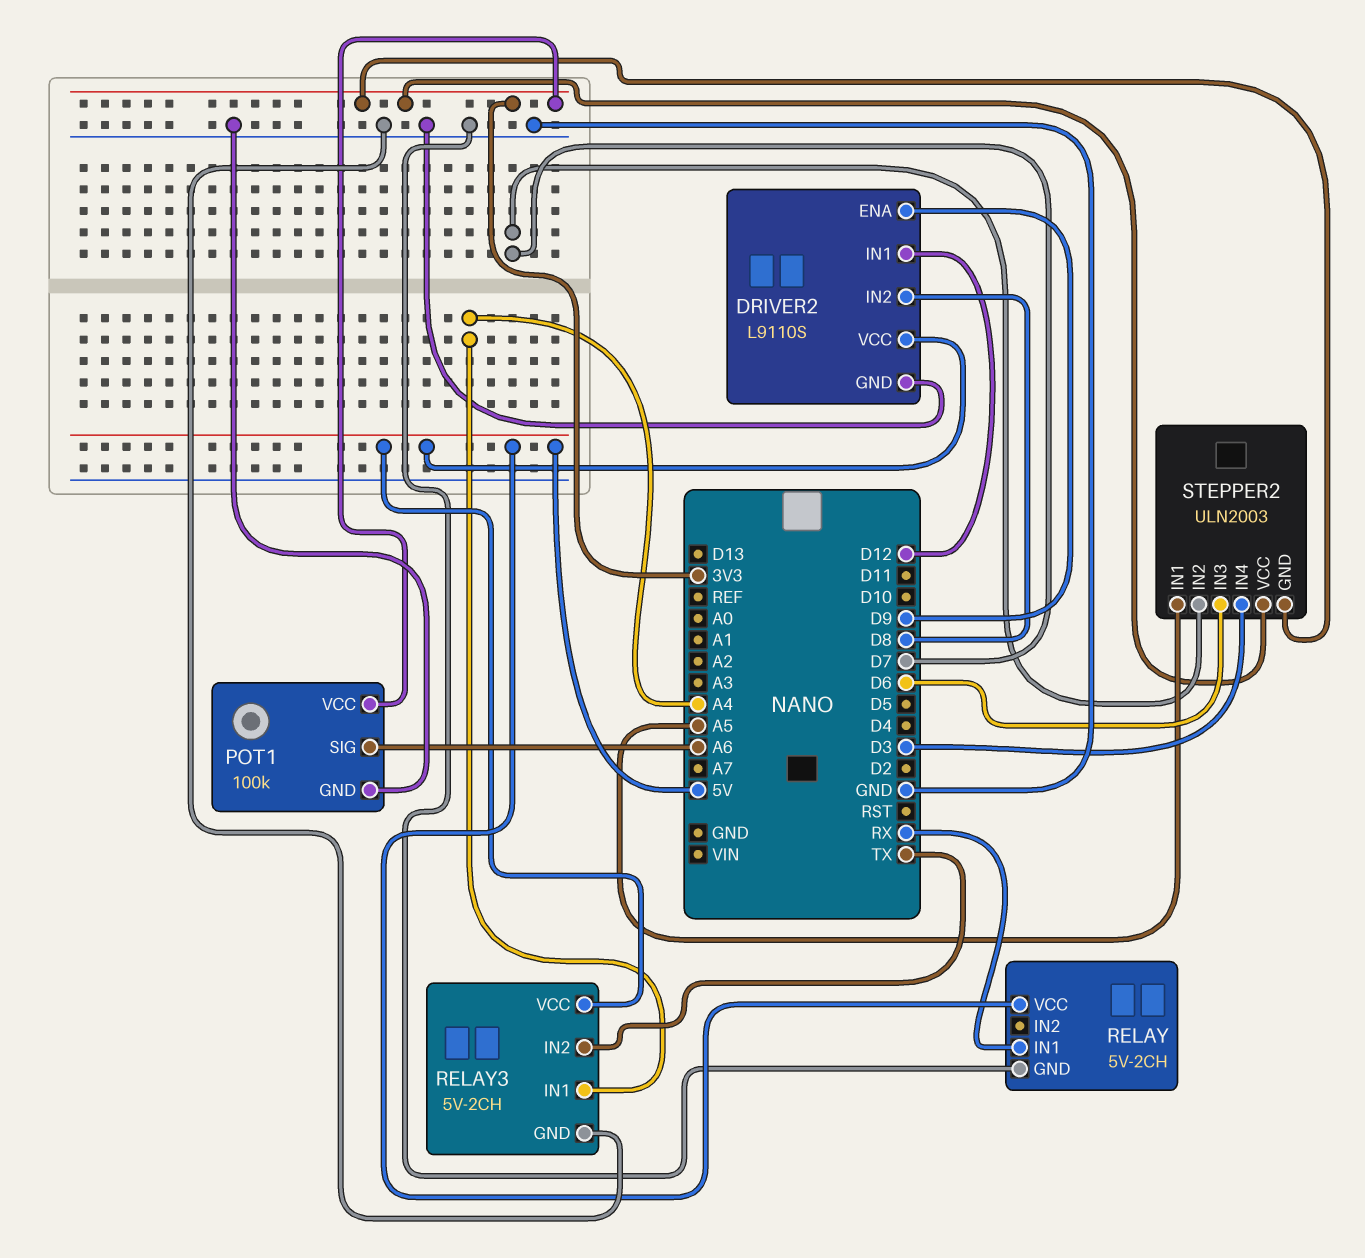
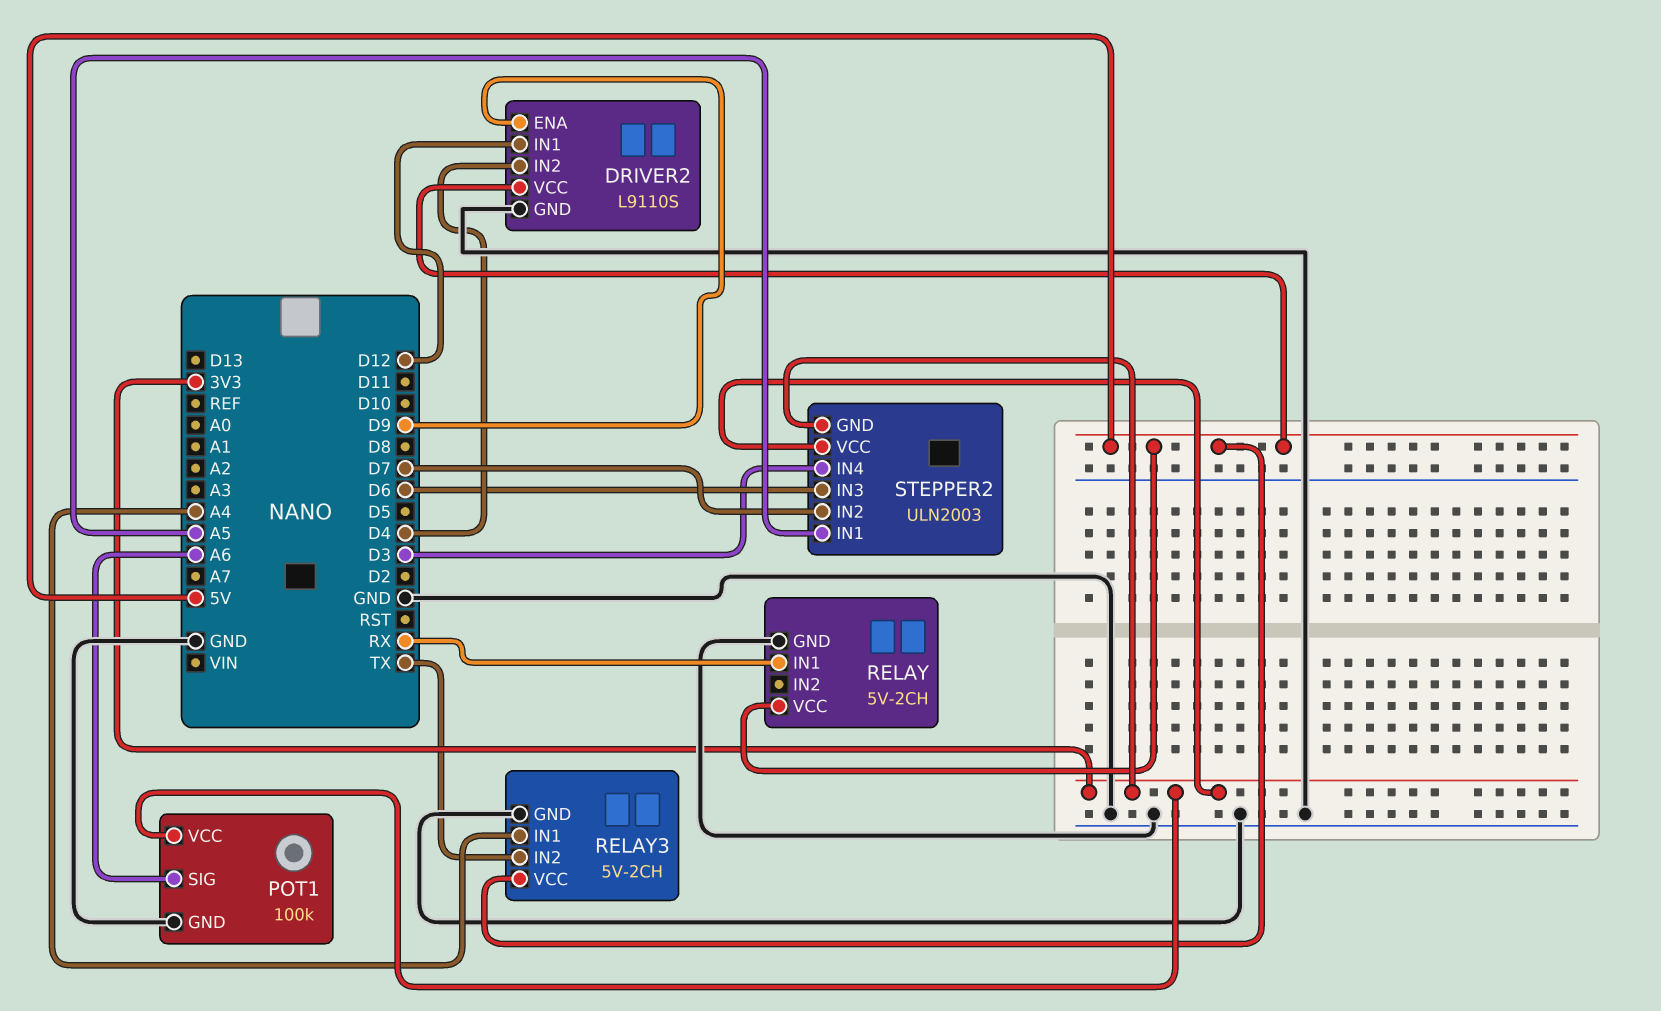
DRIVER2 pin IN2: D8 -> D4

